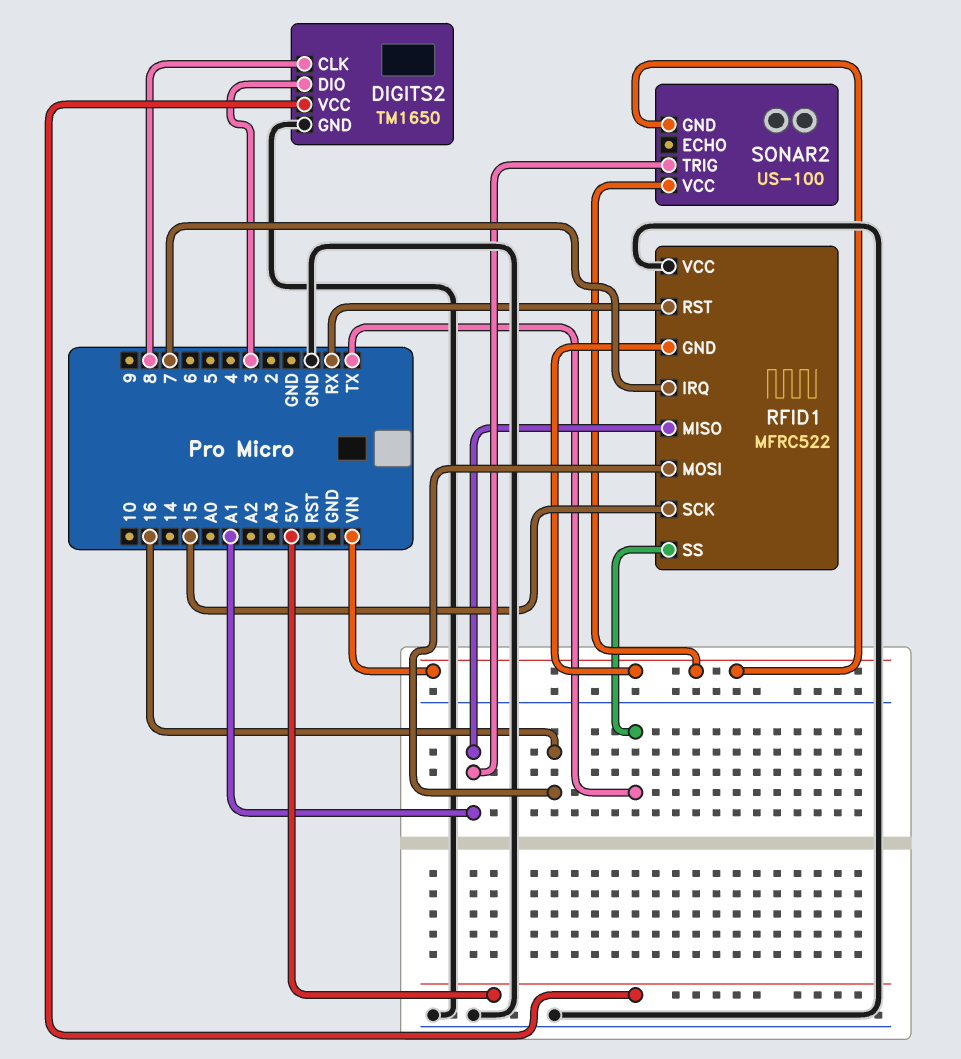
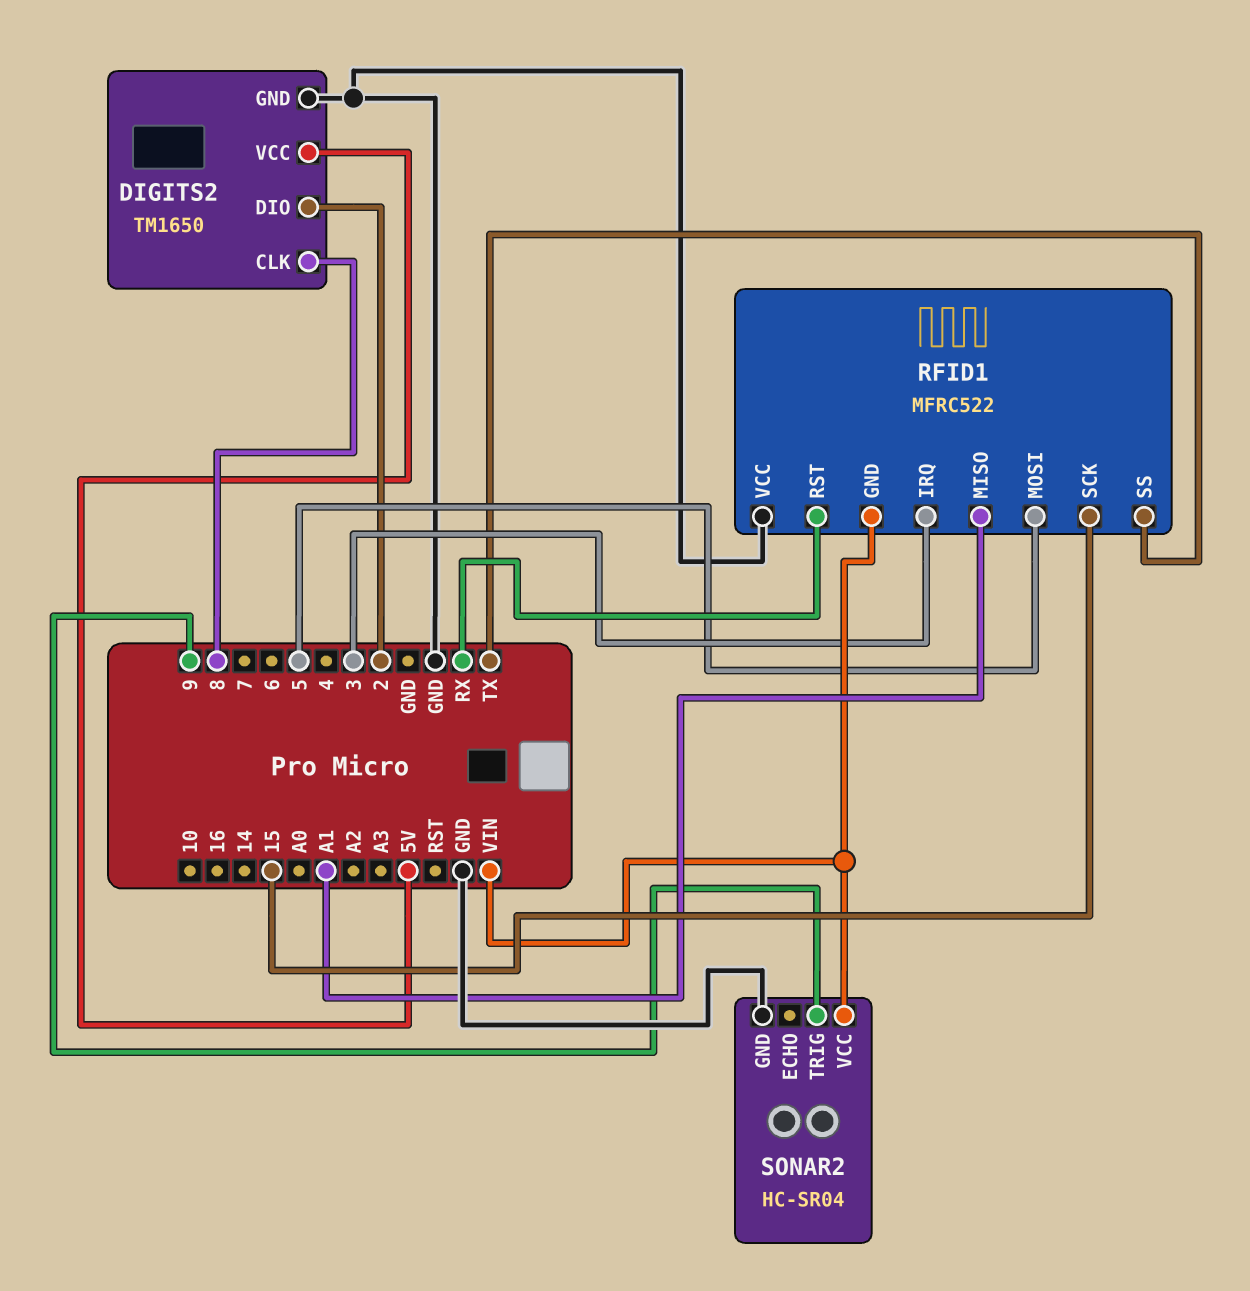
DIGITS2 pin DIO: 3 -> 2
RFID1 pin IRQ: 7 -> 3
RFID1 pin MOSI: 16 -> 5
SONAR2: US-100 -> HC-SR04
SONAR2 pin GND: VIN -> GND
SONAR2 pin TRIG: A1 -> 9

